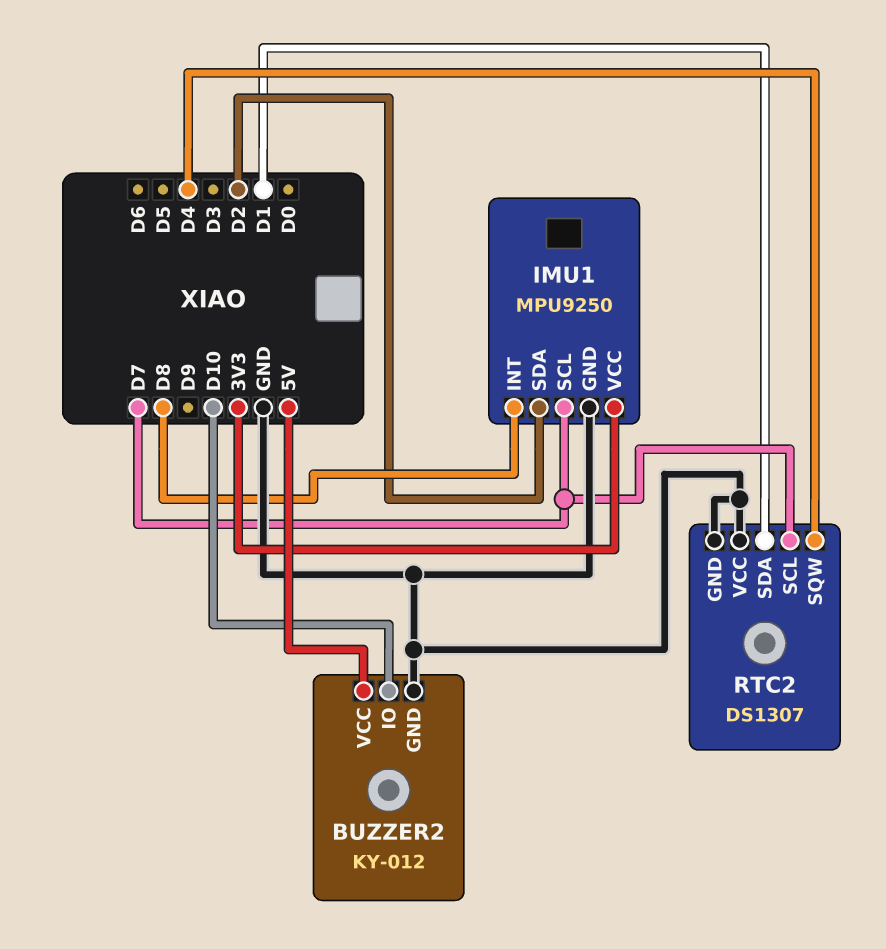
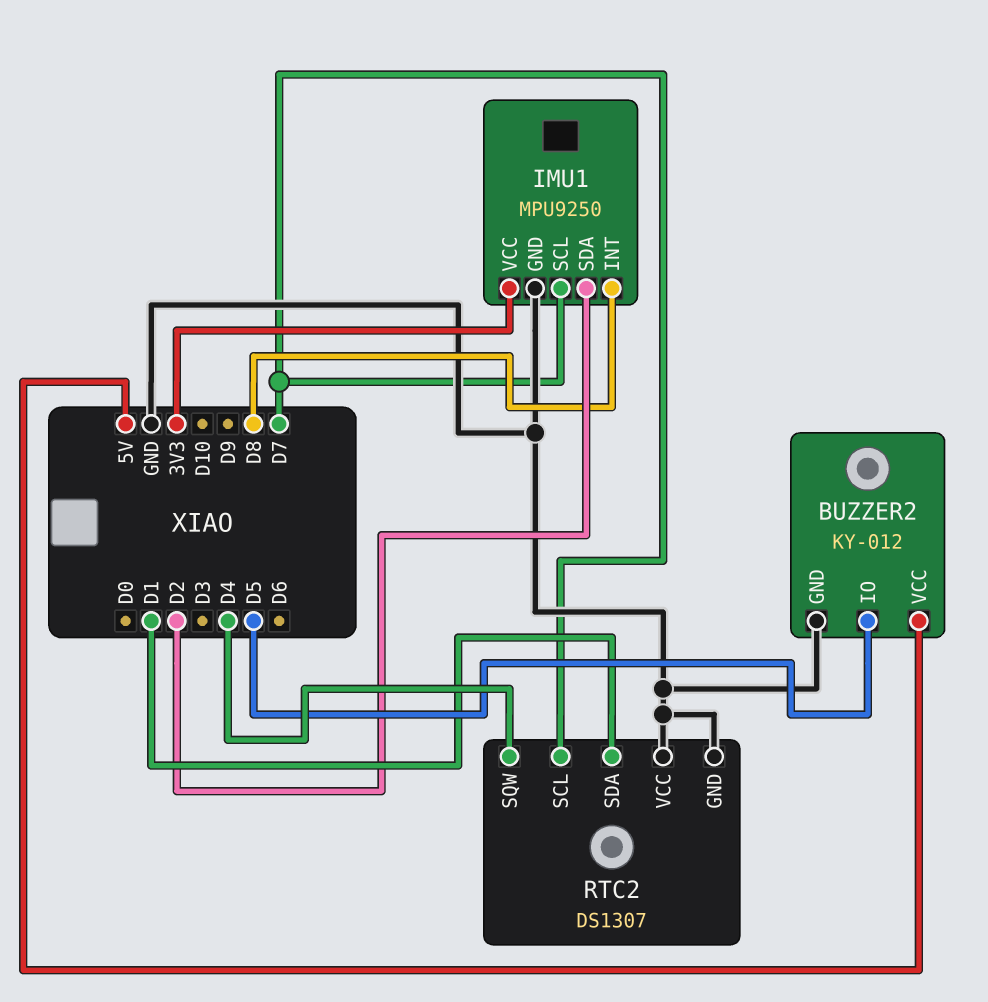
BUZZER2 pin IO: D10 -> D5

